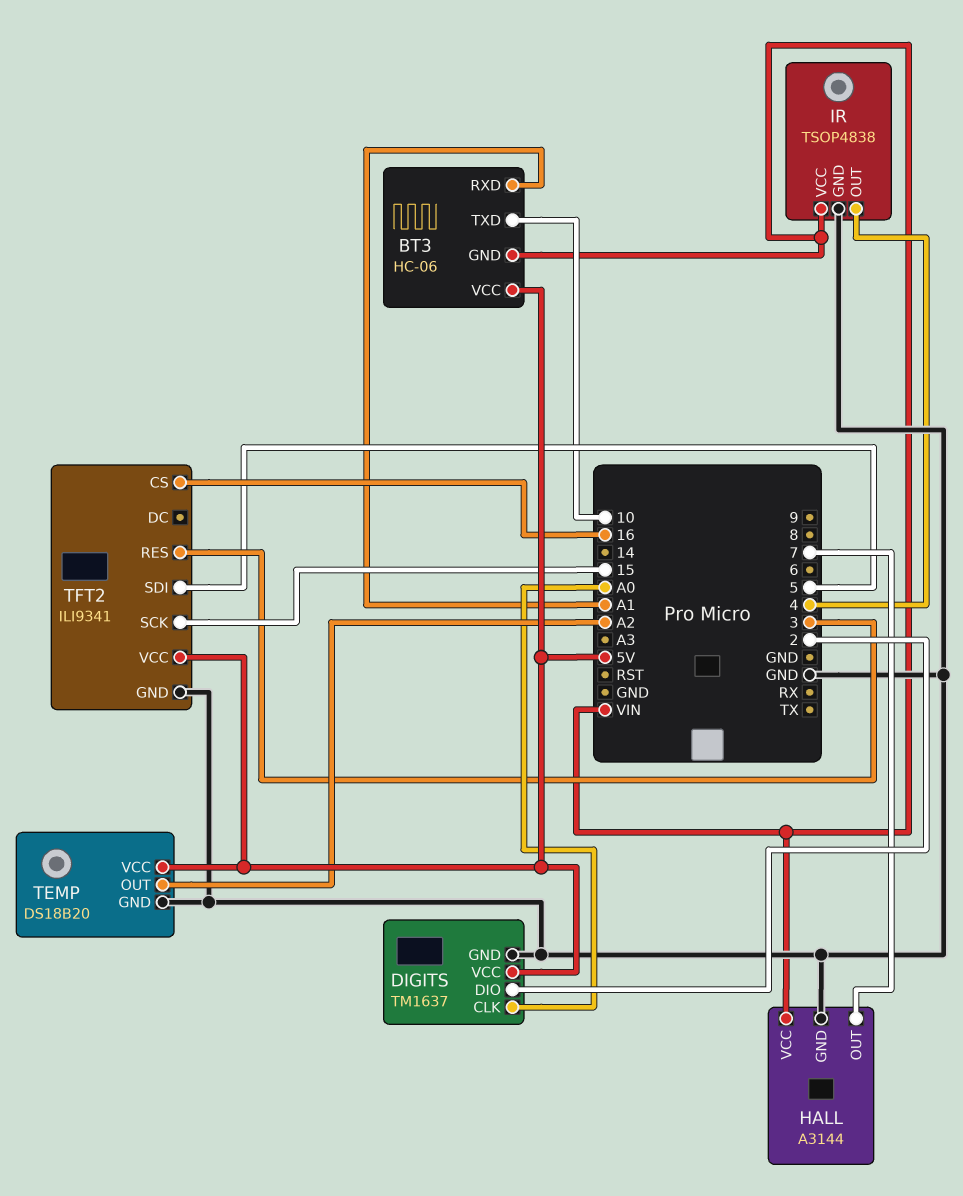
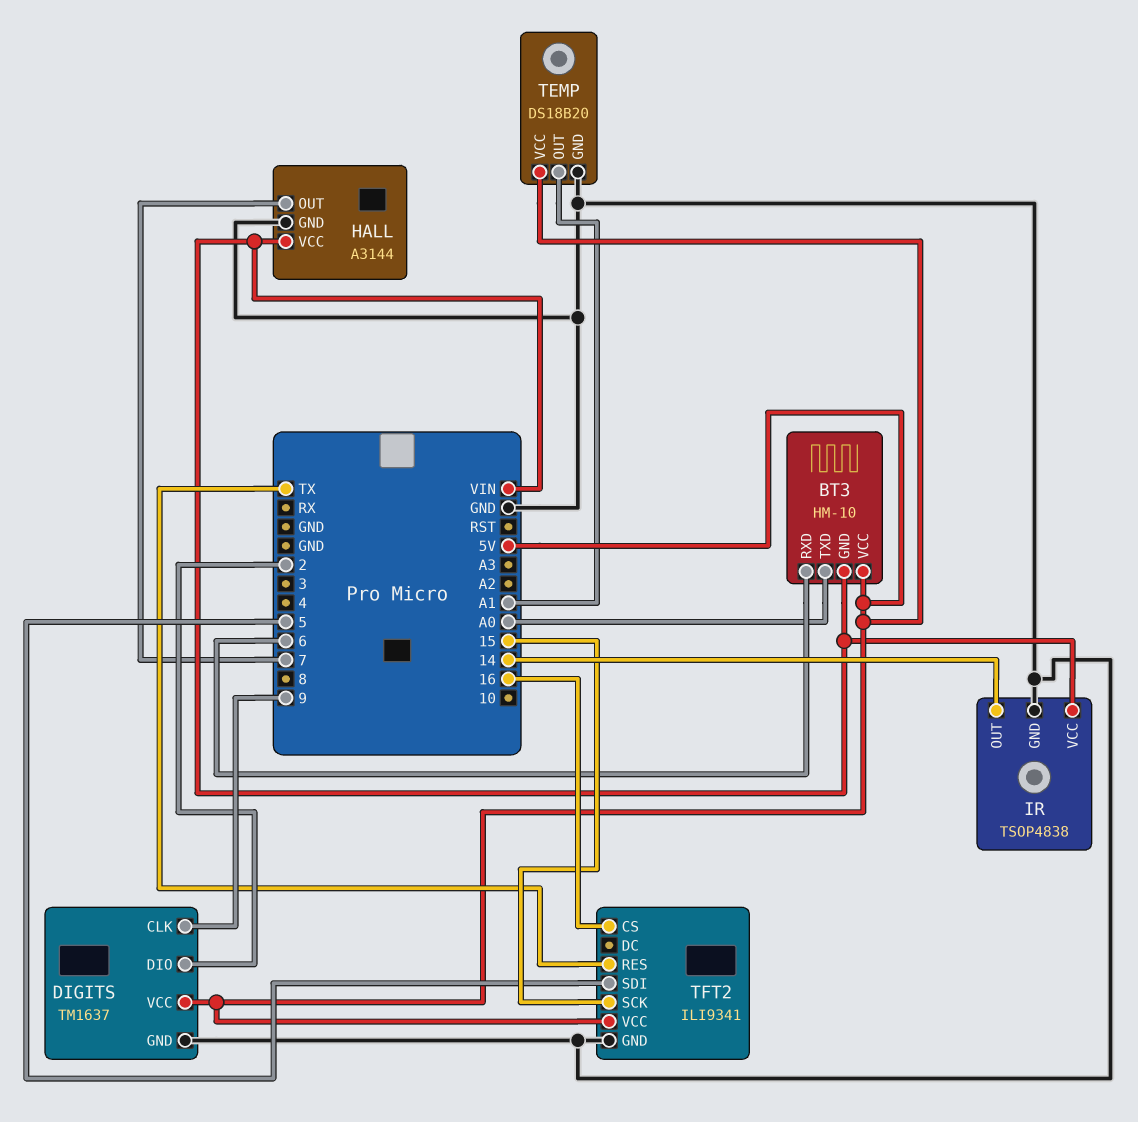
BT3: HC-06 -> HM-10
BT3 pin RXD: A1 -> 6
BT3 pin TXD: 10 -> A0
DIGITS pin CLK: A0 -> 9
IR pin OUT: 4 -> 14
TEMP pin OUT: A2 -> A1
TFT2 pin RES: 3 -> TX

